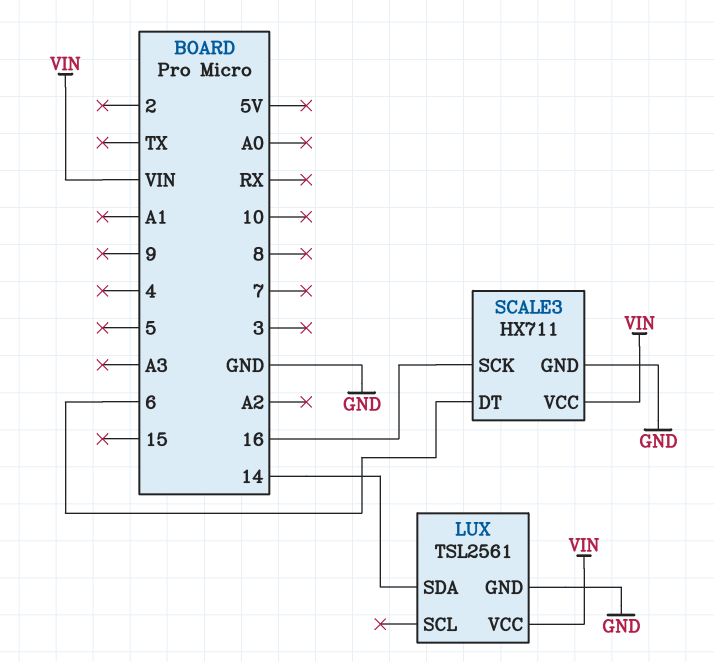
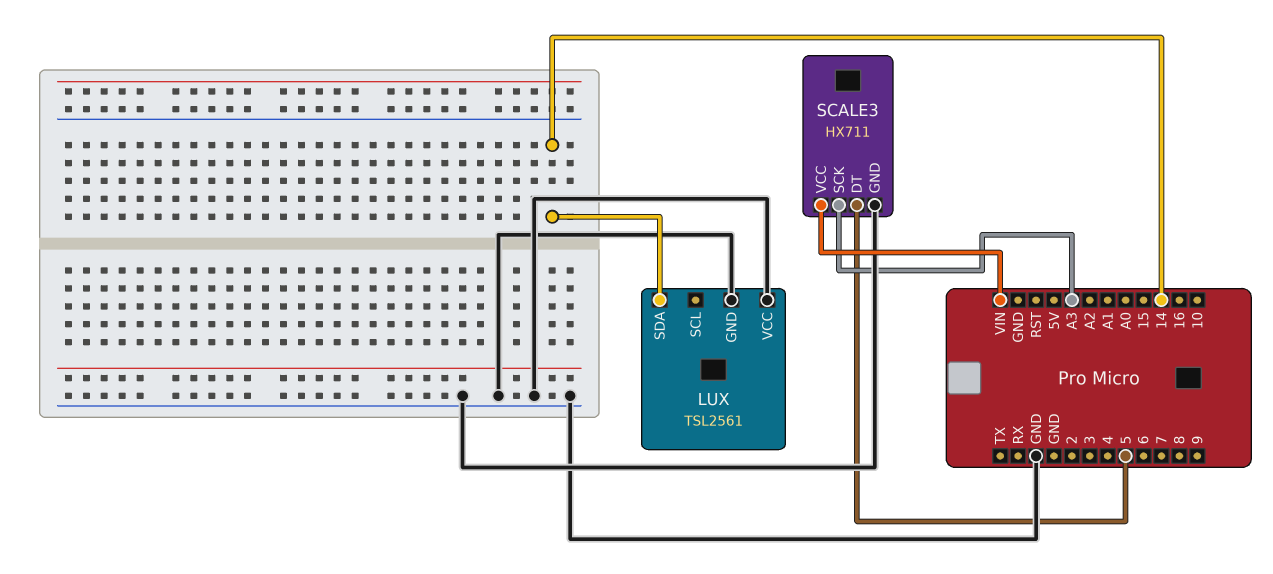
LUX pin VCC: VIN -> GND
SCALE3 pin DT: 6 -> 5
SCALE3 pin SCK: 16 -> A3

